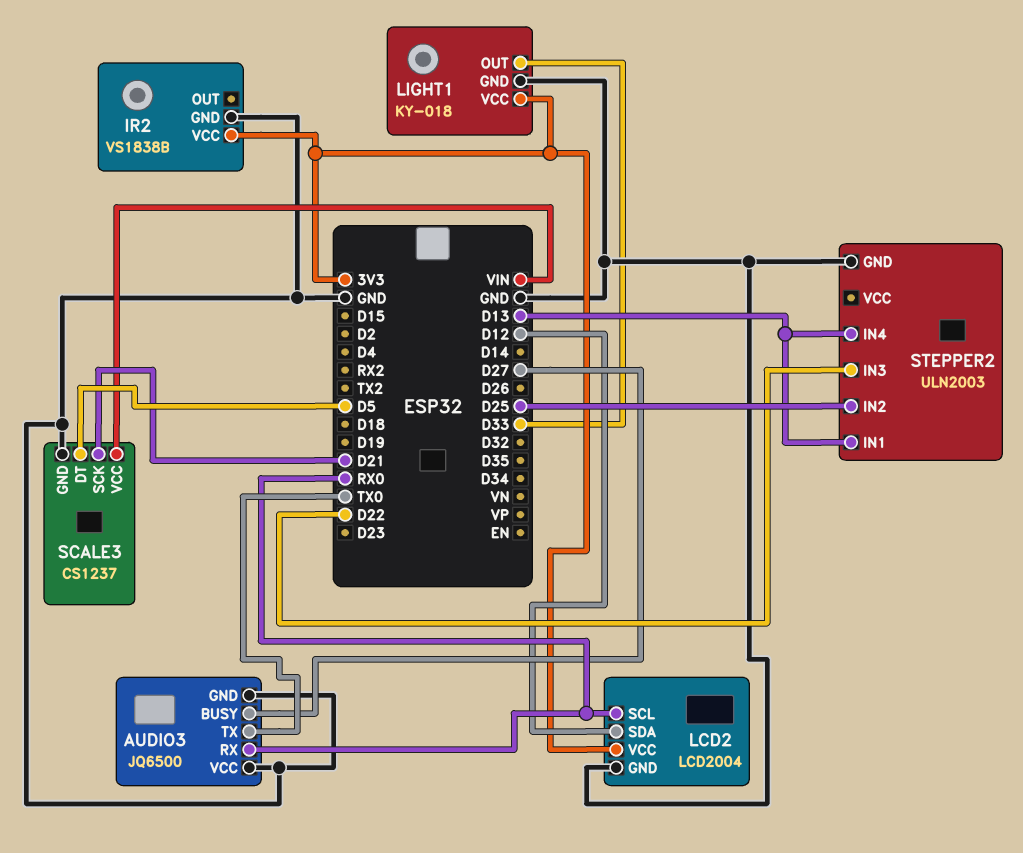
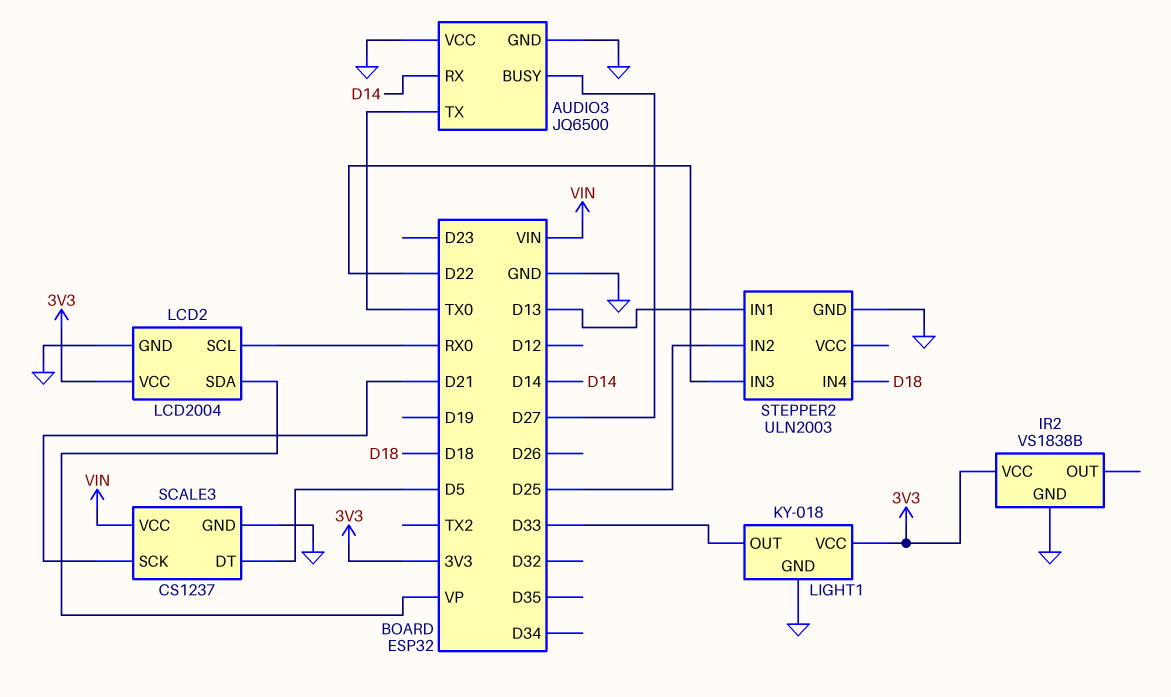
AUDIO3 pin RX: RX0 -> D14
LCD2 pin SDA: D12 -> VP
STEPPER2 pin IN4: D13 -> D18

